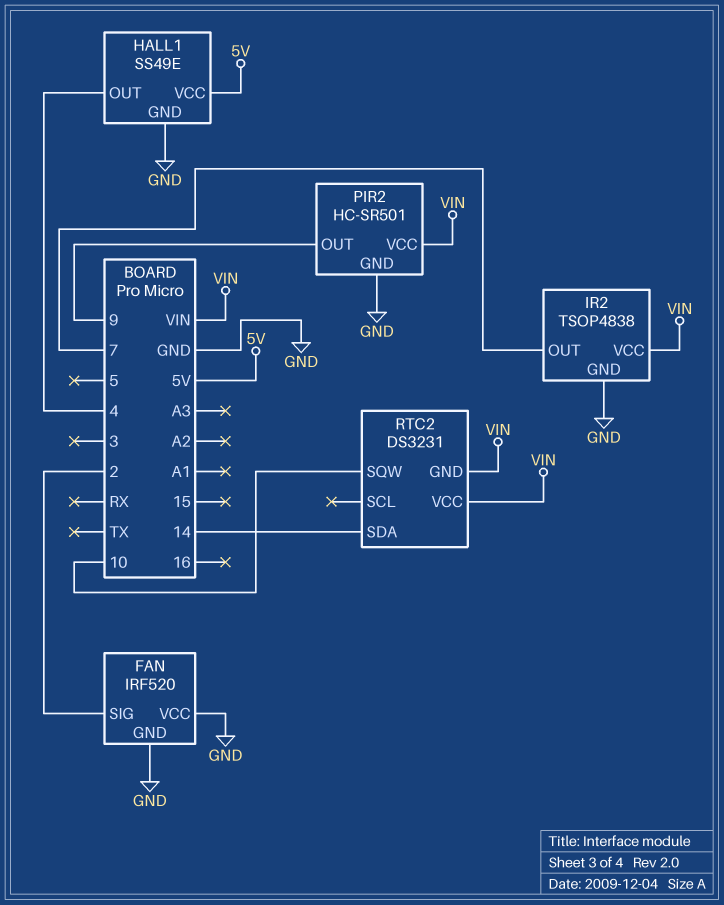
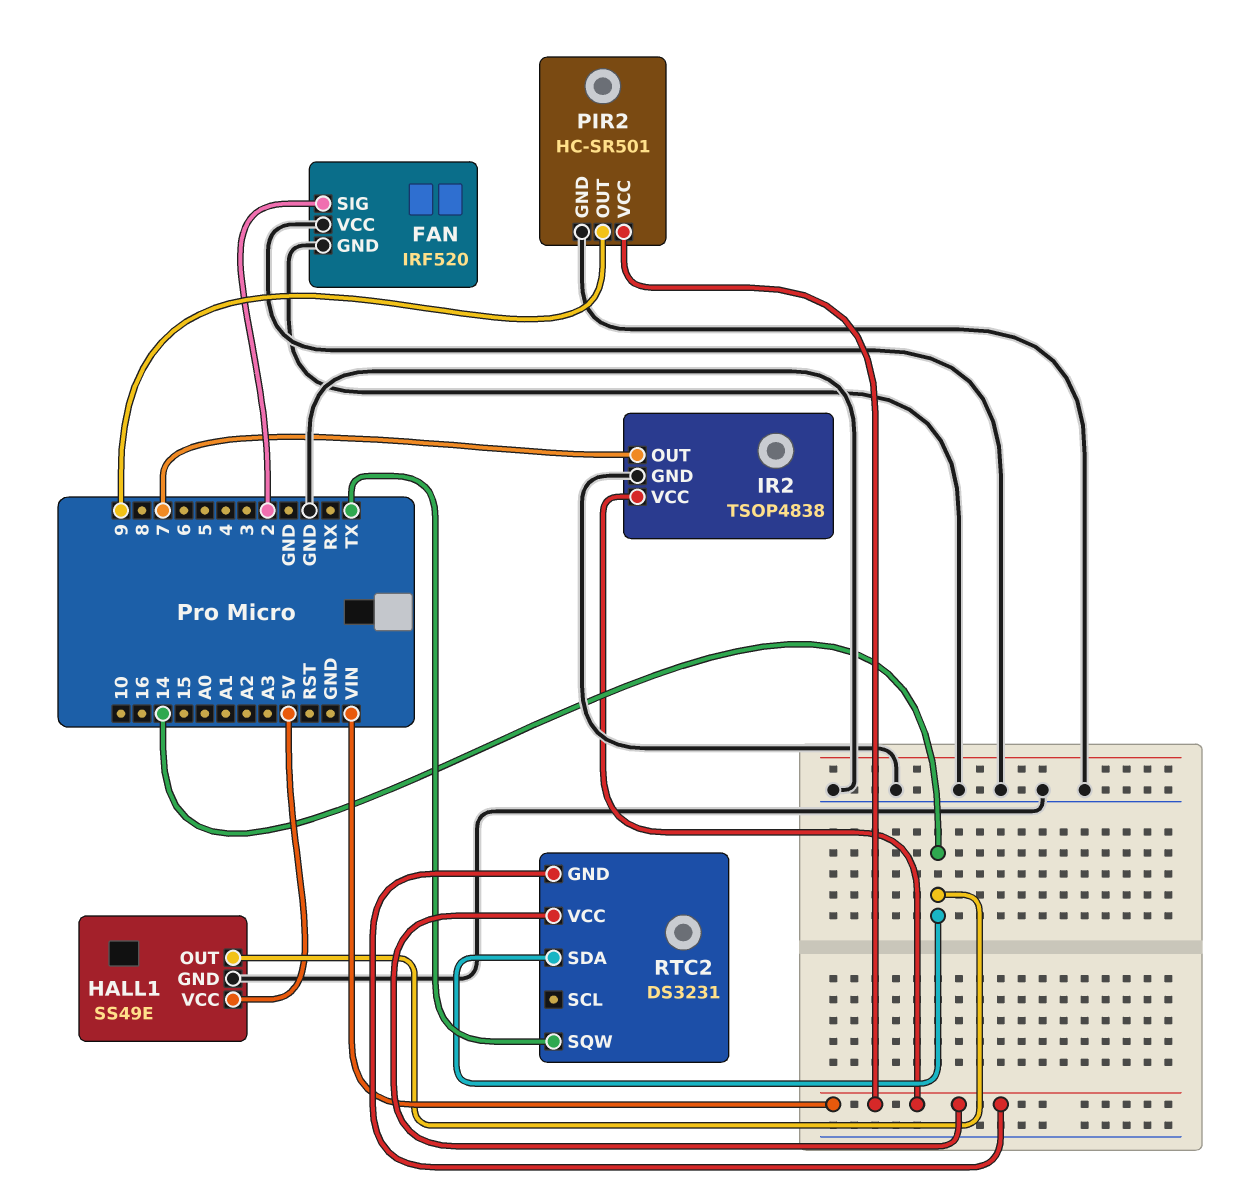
HALL1 pin OUT: 4 -> 14
RTC2 pin SQW: 10 -> TX

